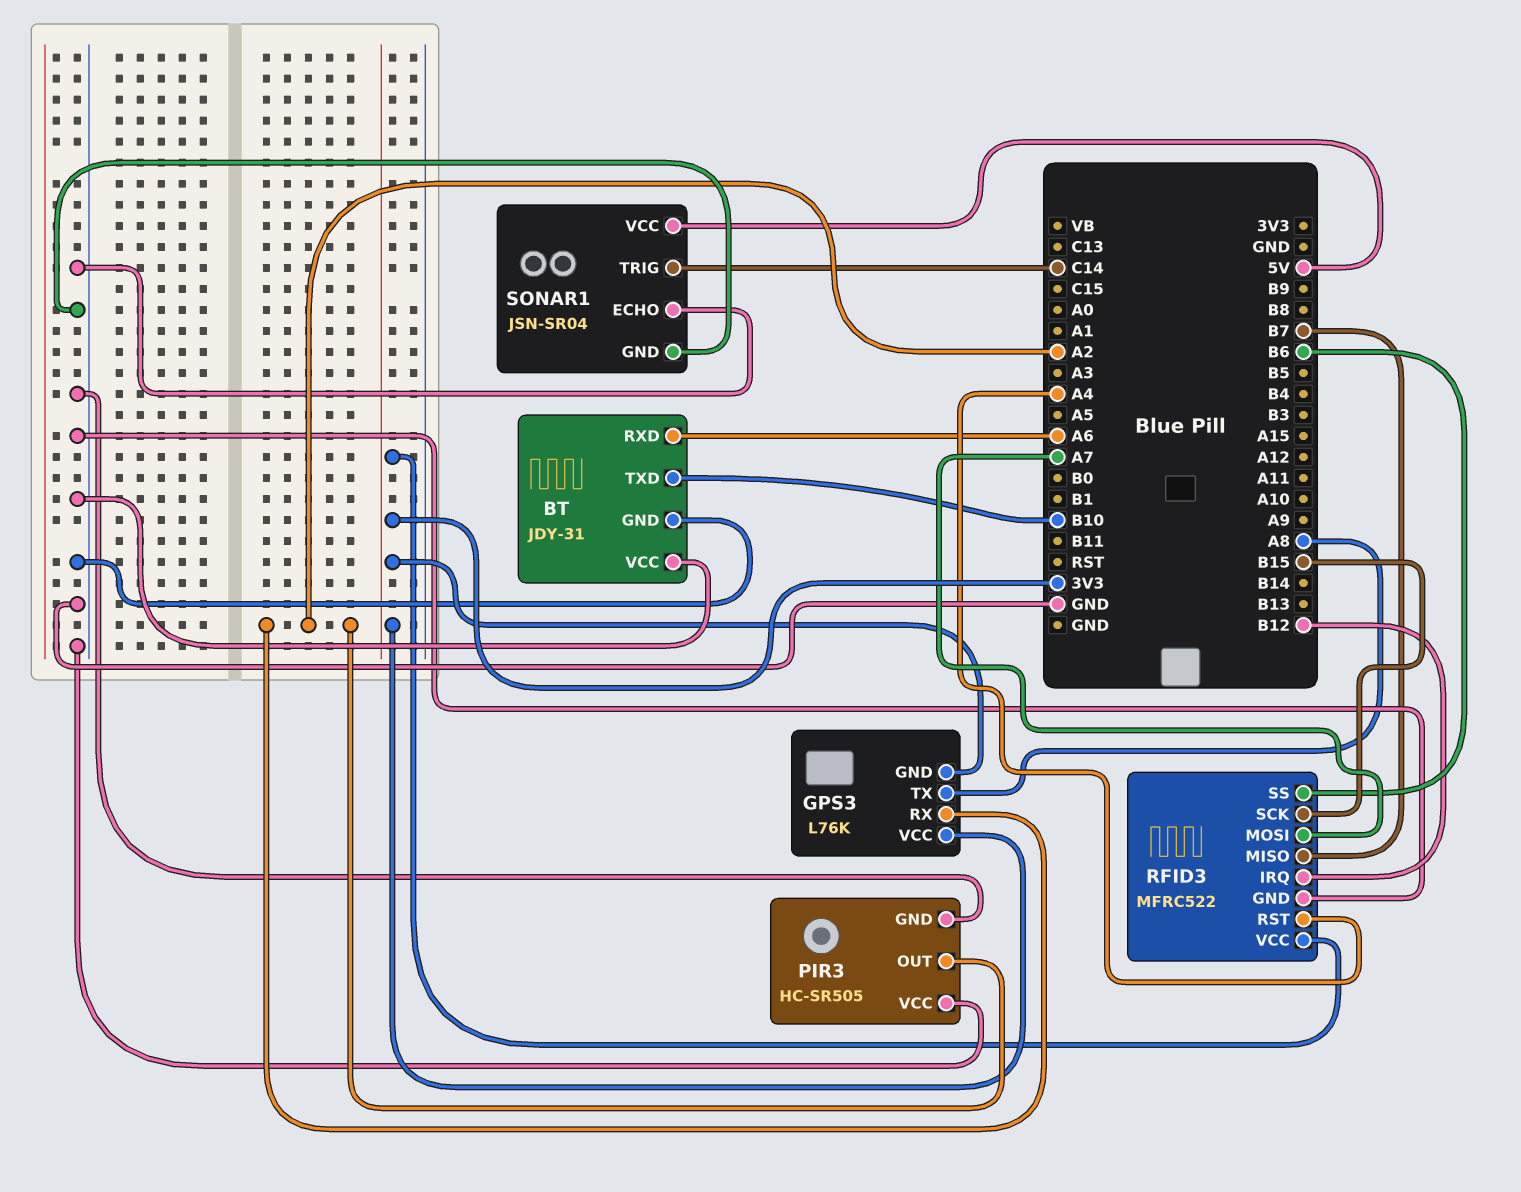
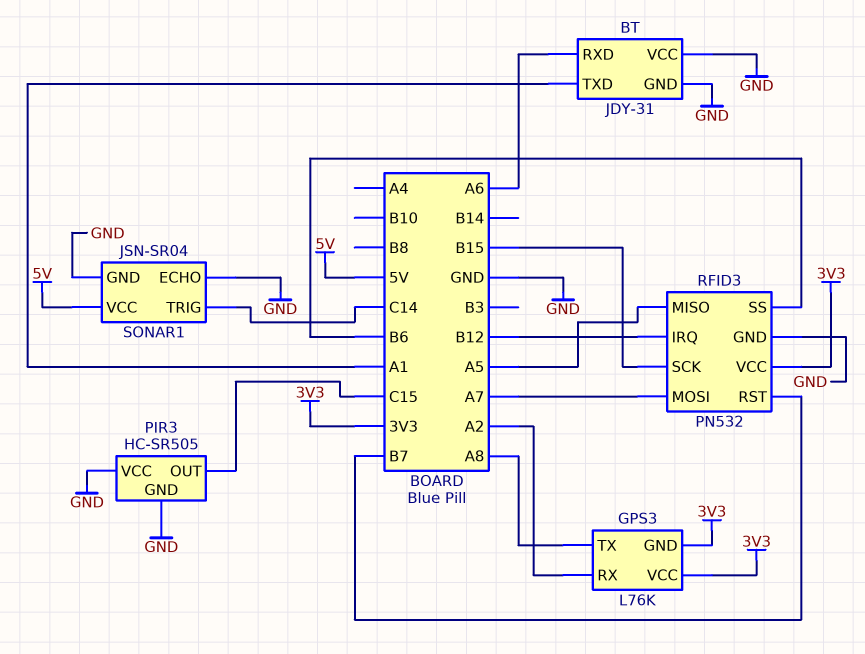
BT pin TXD: B10 -> A1
PIR3 pin OUT: A2 -> C15
RFID3: MFRC522 -> PN532
RFID3 pin MISO: B7 -> A5
RFID3 pin RST: A4 -> B7

